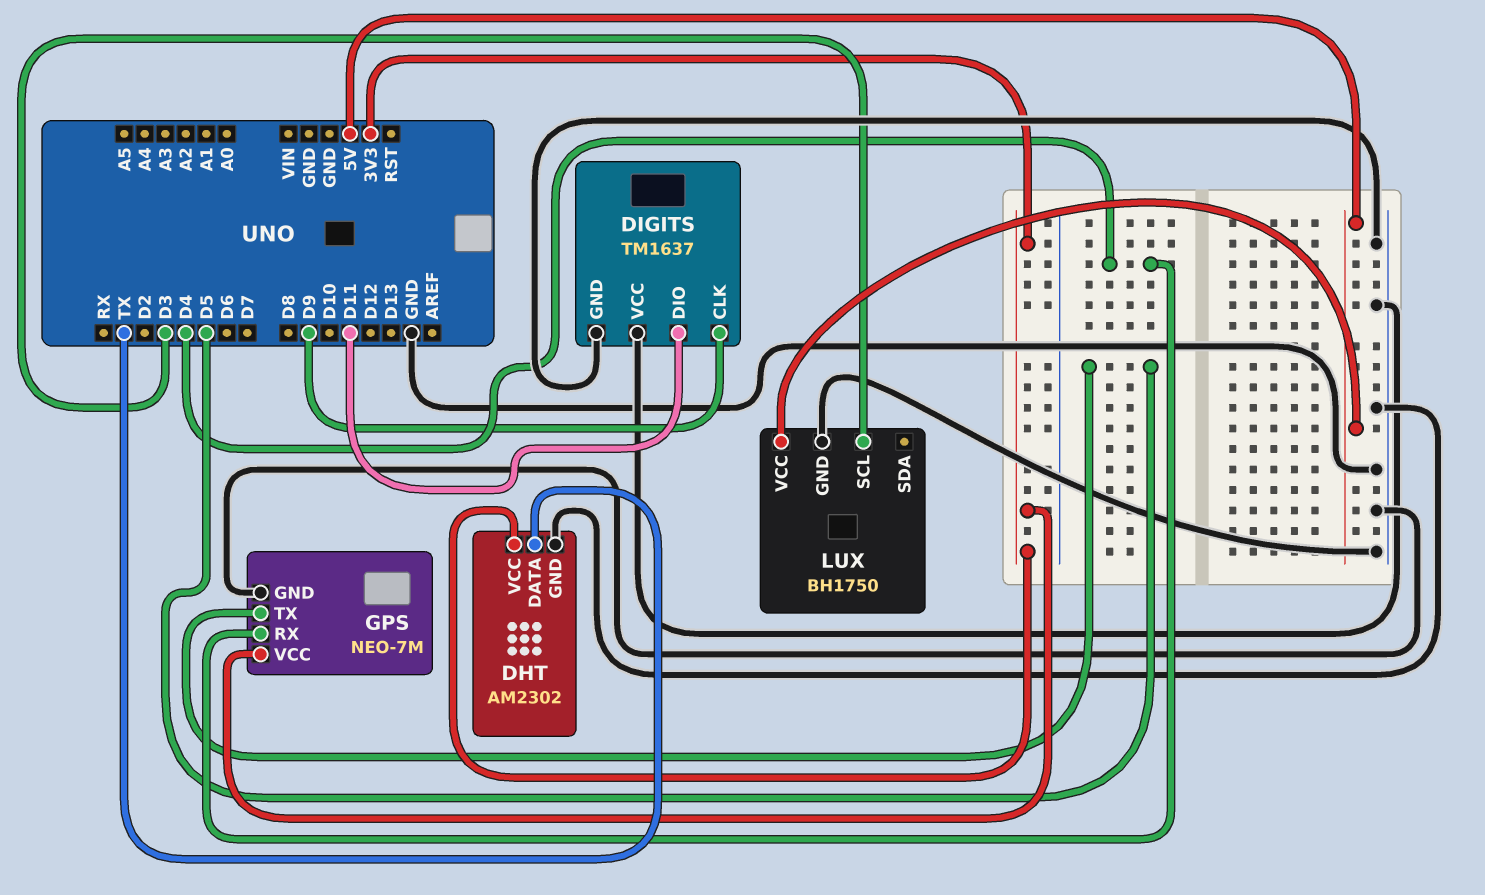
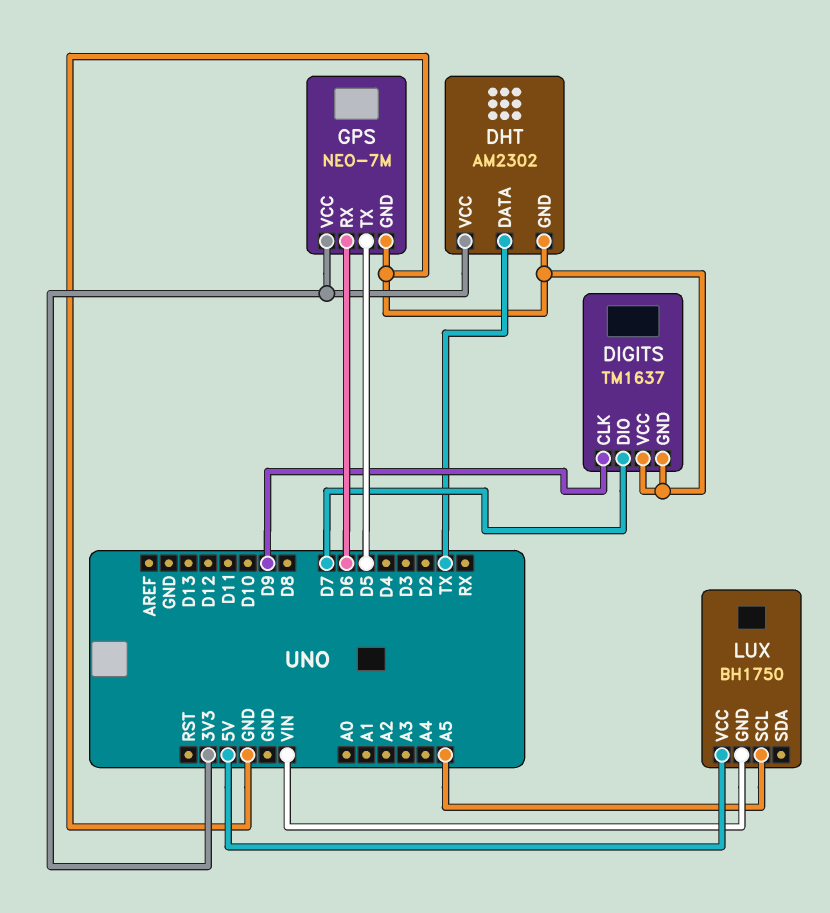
DIGITS pin DIO: D11 -> D7
GPS pin RX: D4 -> D6
LUX pin GND: GND -> VIN
LUX pin SCL: D3 -> A5

